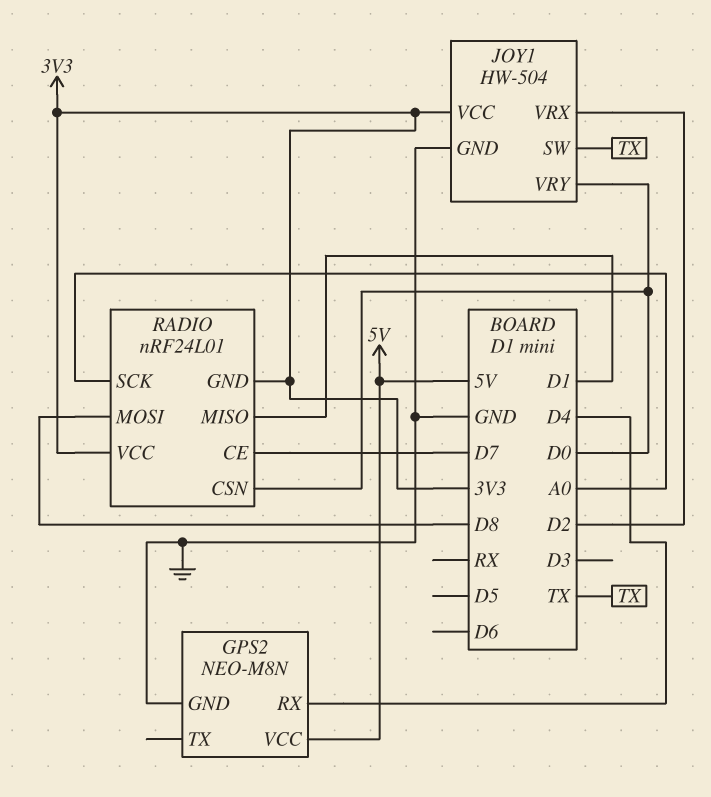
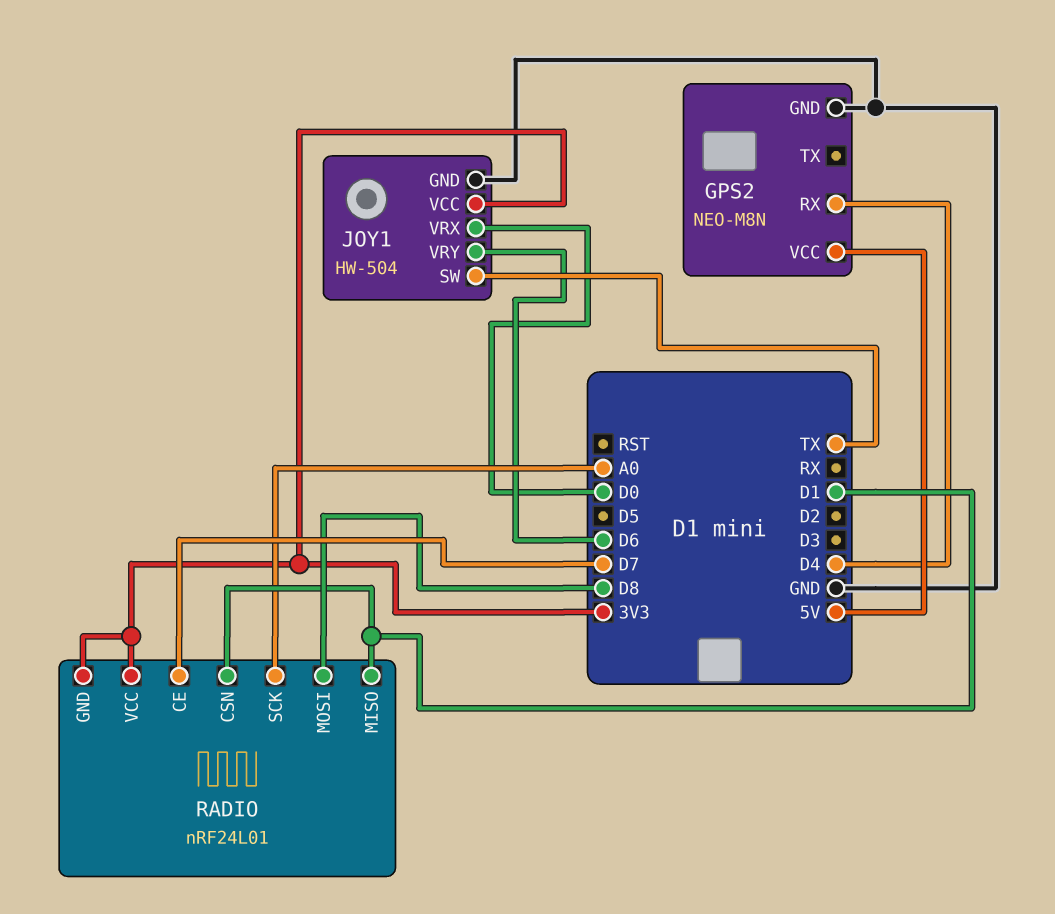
JOY1 pin VRX: D2 -> D0
JOY1 pin VRY: D0 -> D6
RADIO pin CSN: D0 -> D1

